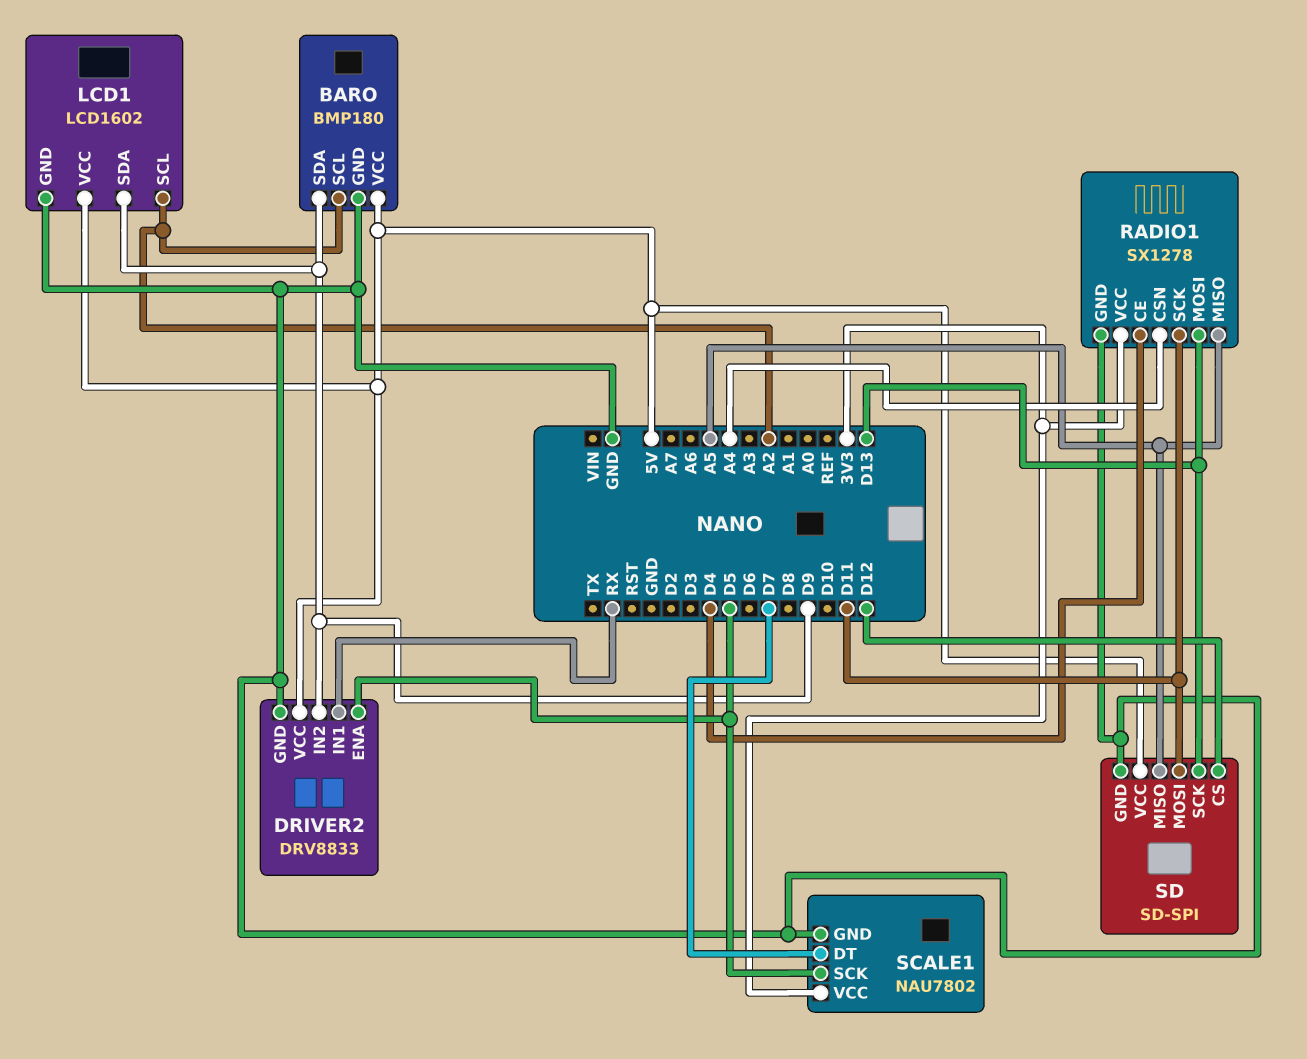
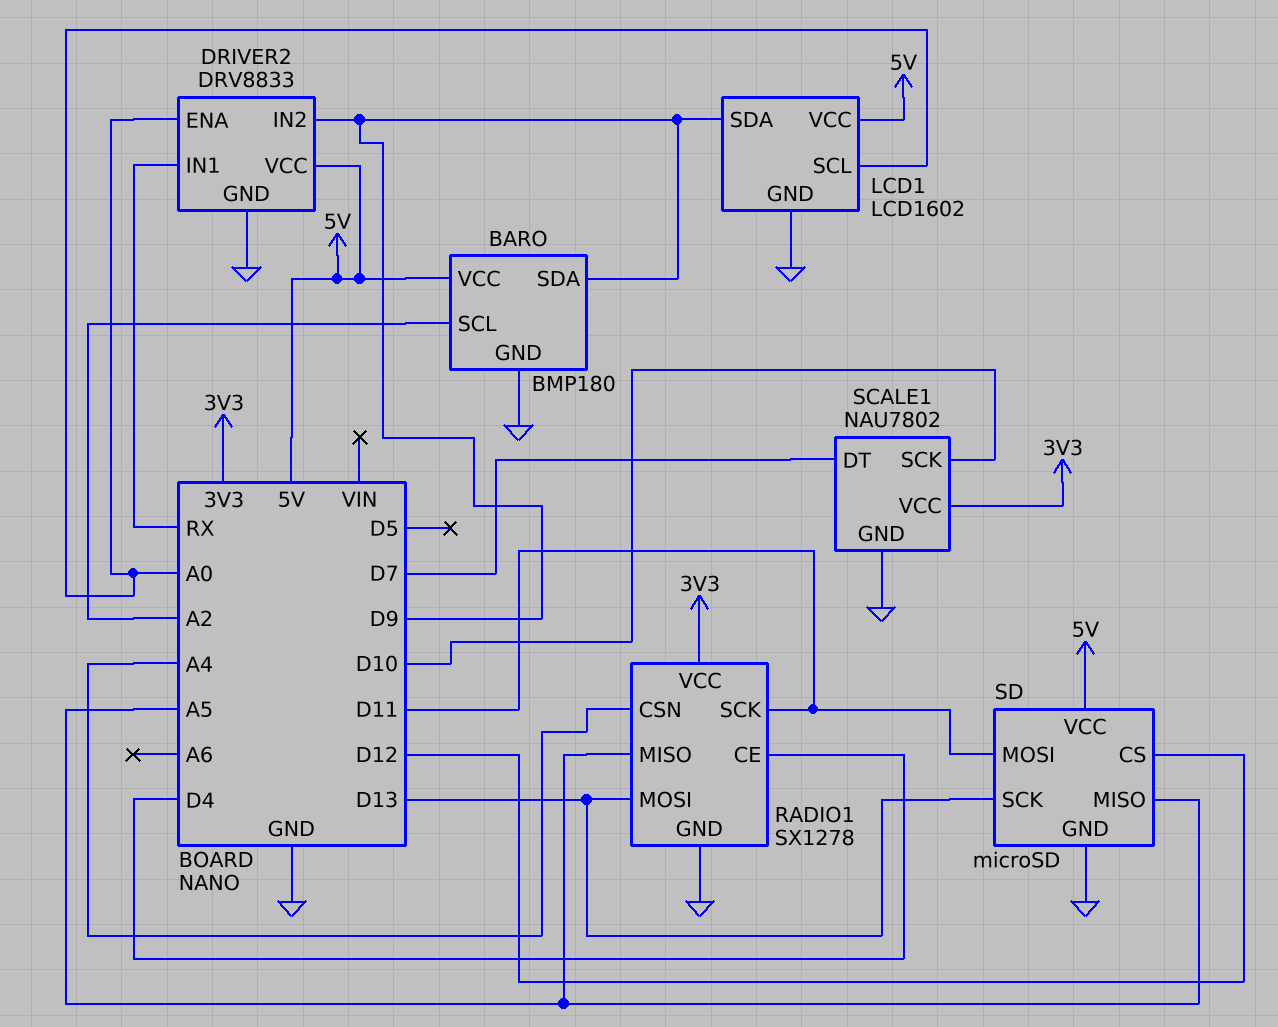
DRIVER2 pin ENA: D5 -> A0
LCD1 pin SCL: A2 -> A0
SCALE1 pin SCK: D5 -> D10
SD: SD-SPI -> microSD

